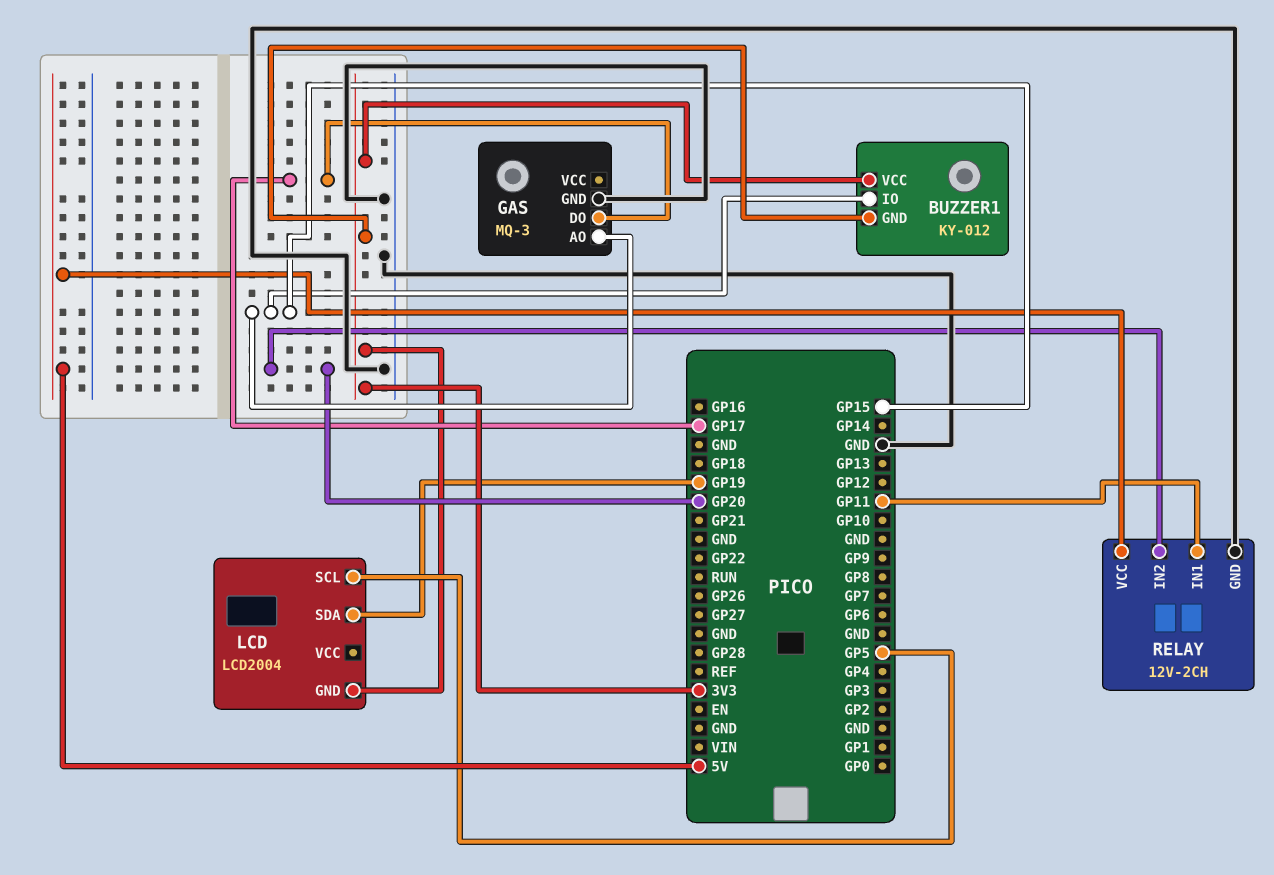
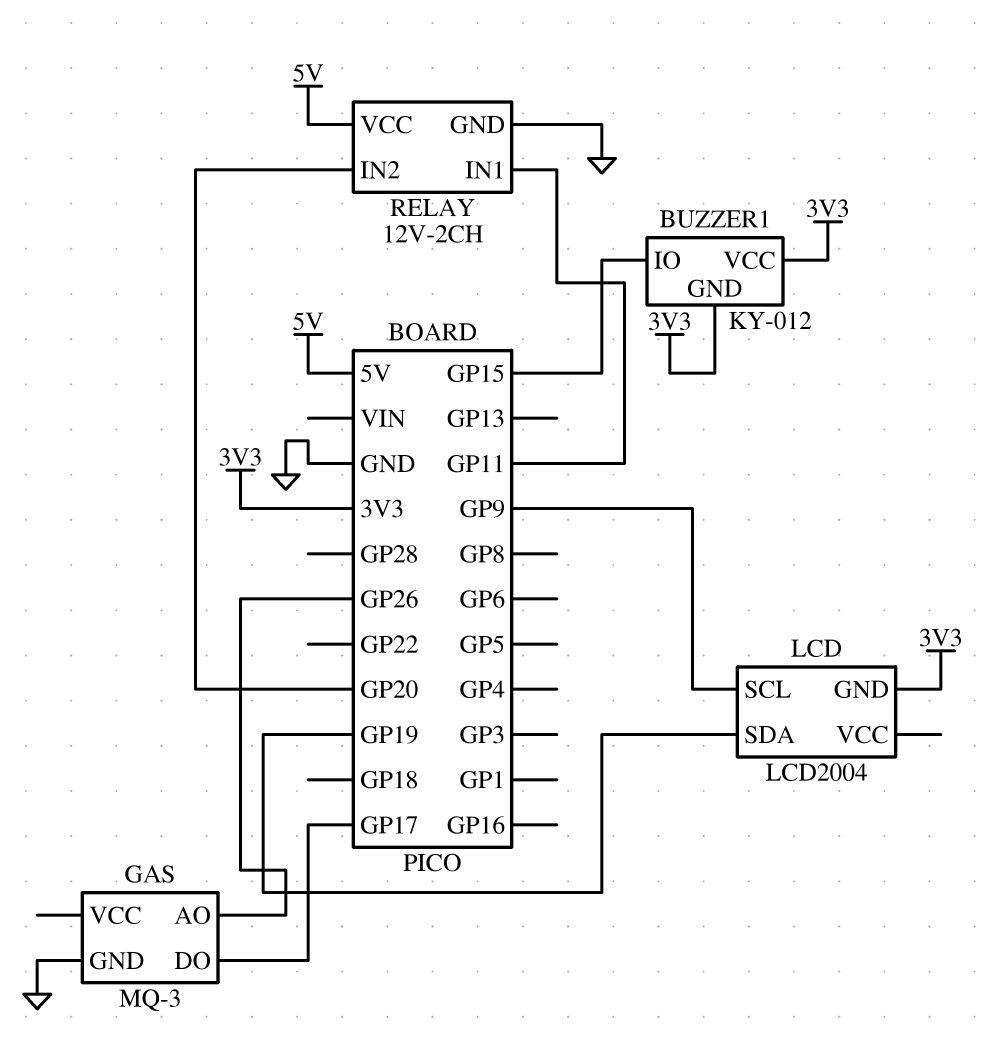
GAS pin AO: GP15 -> GP26
LCD pin SCL: GP5 -> GP9

